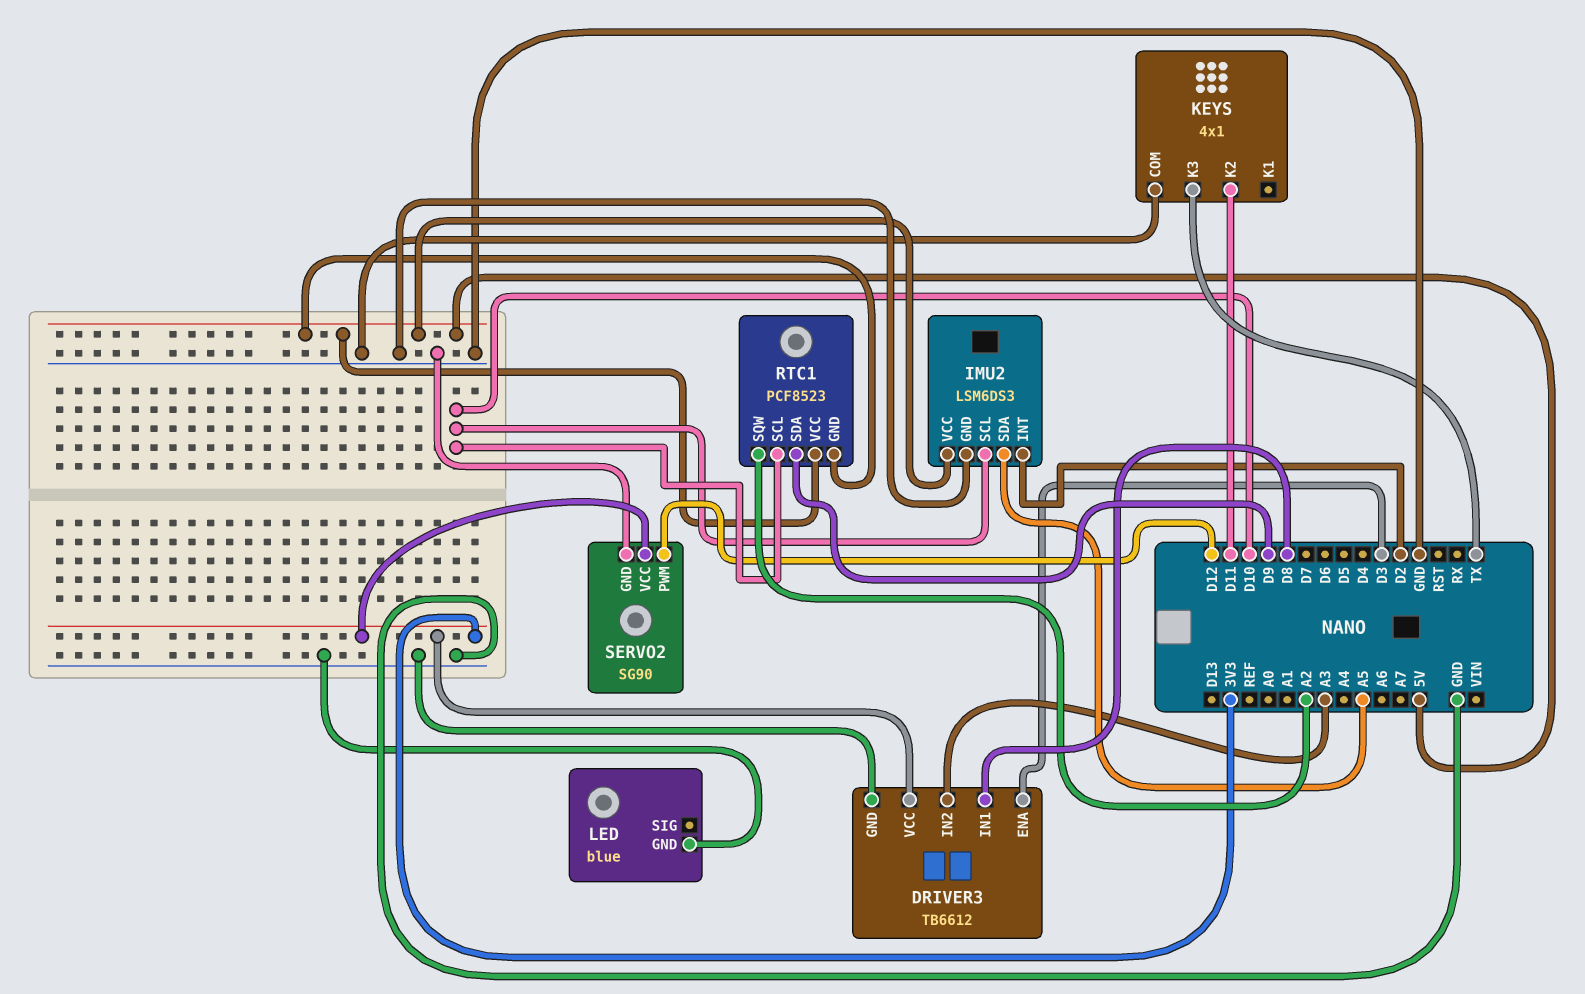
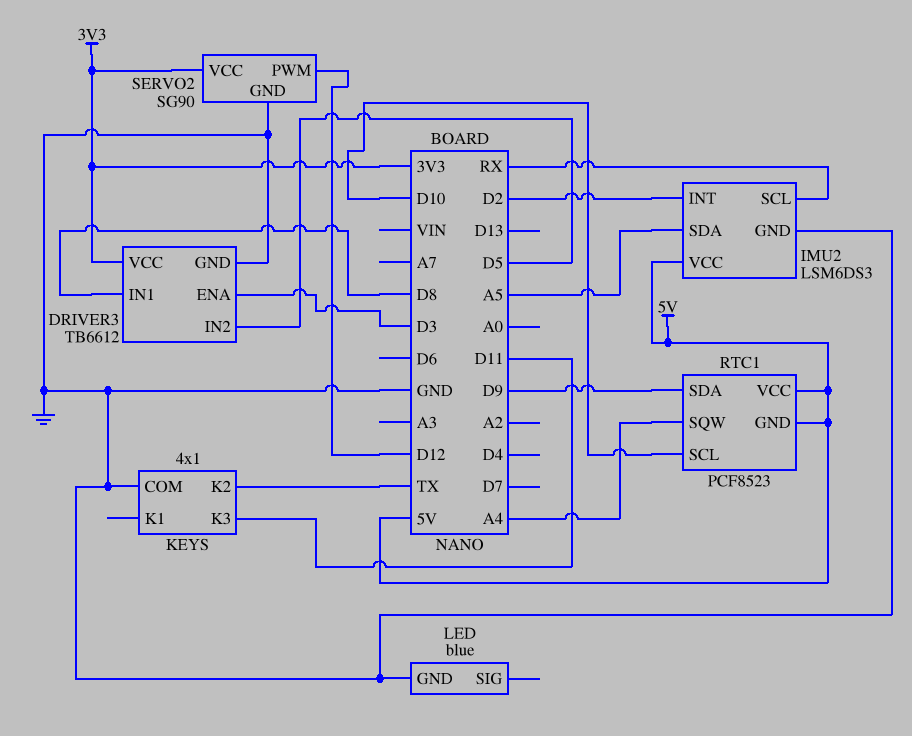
DRIVER3 pin IN2: A3 -> D5
IMU2 pin SCL: D10 -> RX
KEYS pin K2: D11 -> TX
KEYS pin K3: TX -> D11
RTC1 pin SQW: A2 -> A4

